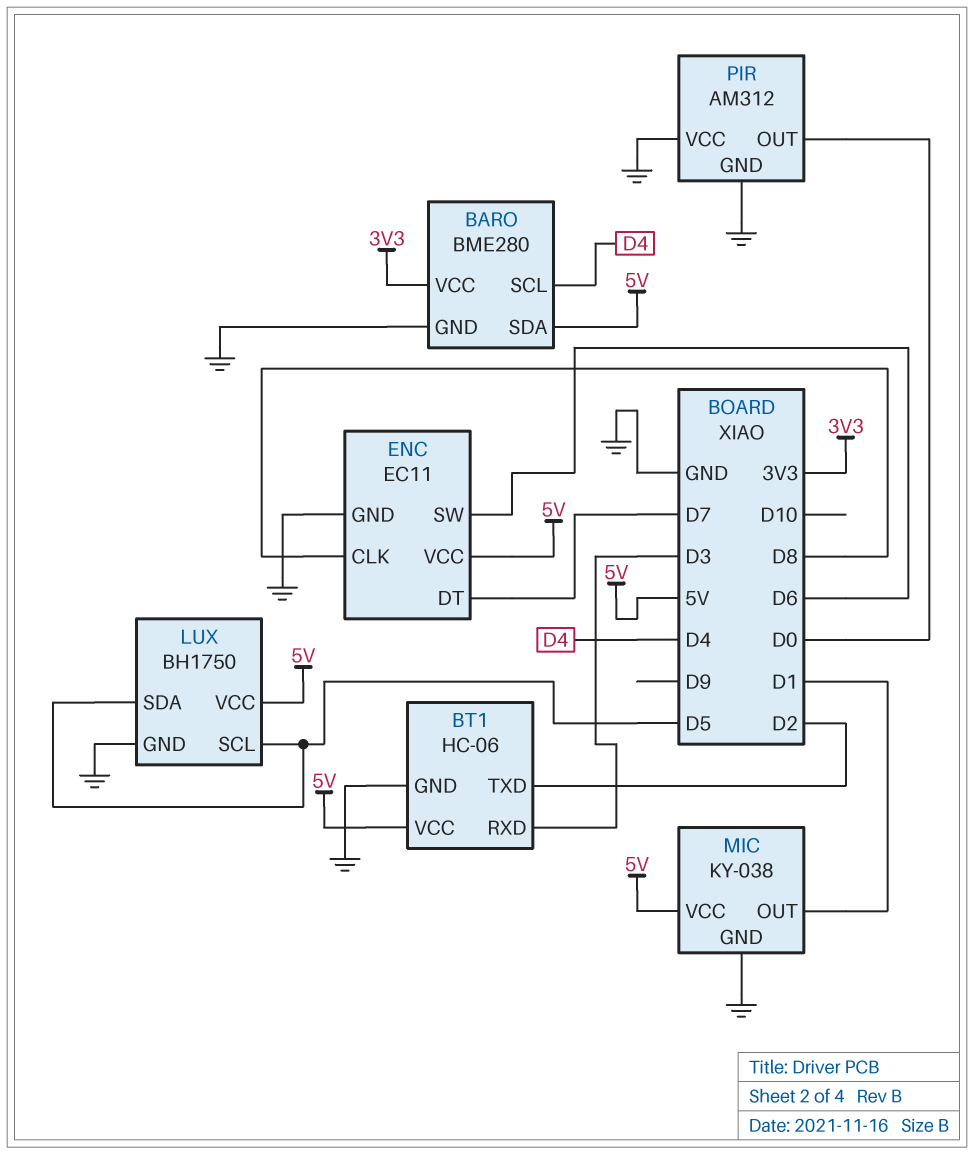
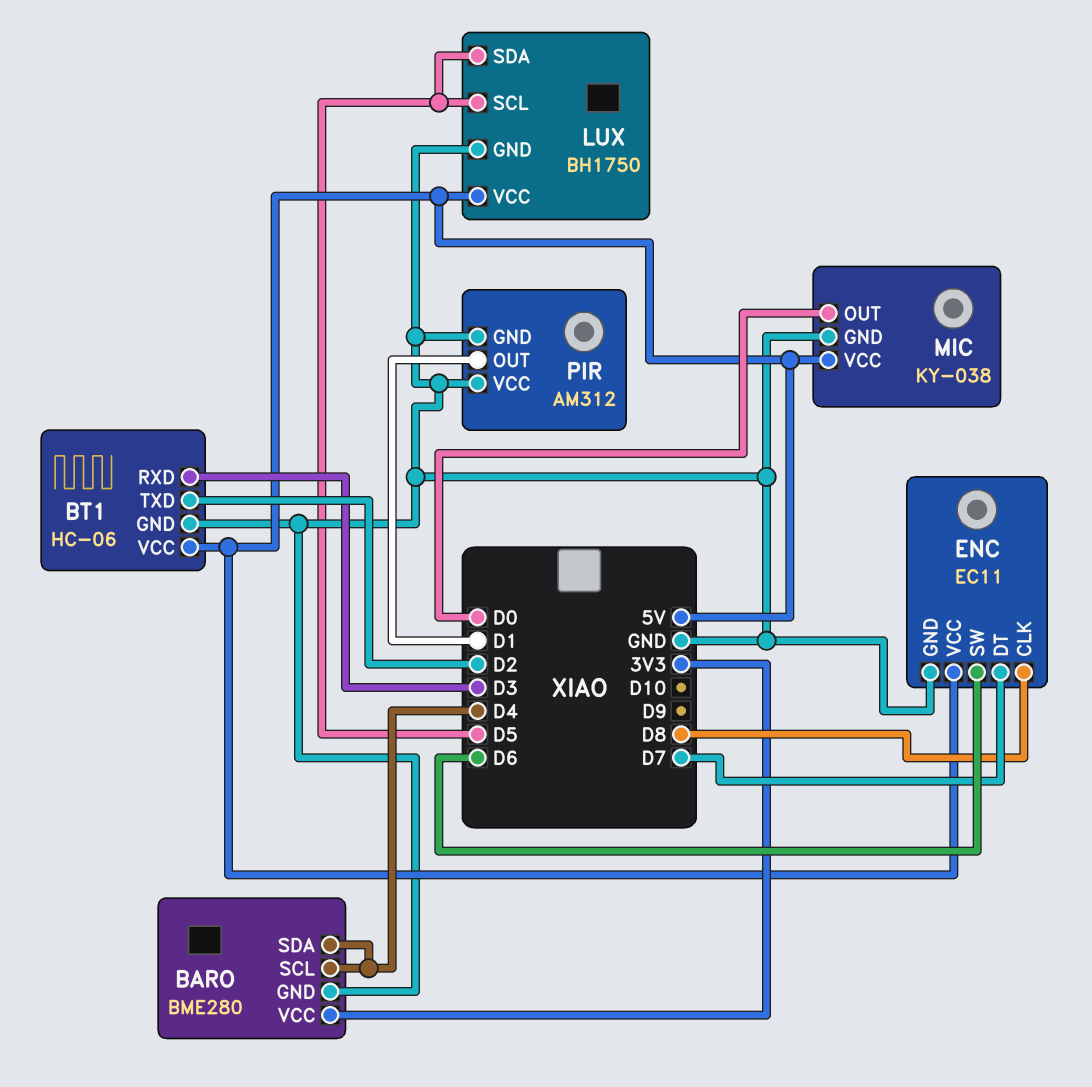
BARO pin SDA: 5V -> D4
MIC pin OUT: D1 -> D0
PIR pin OUT: D0 -> D1

